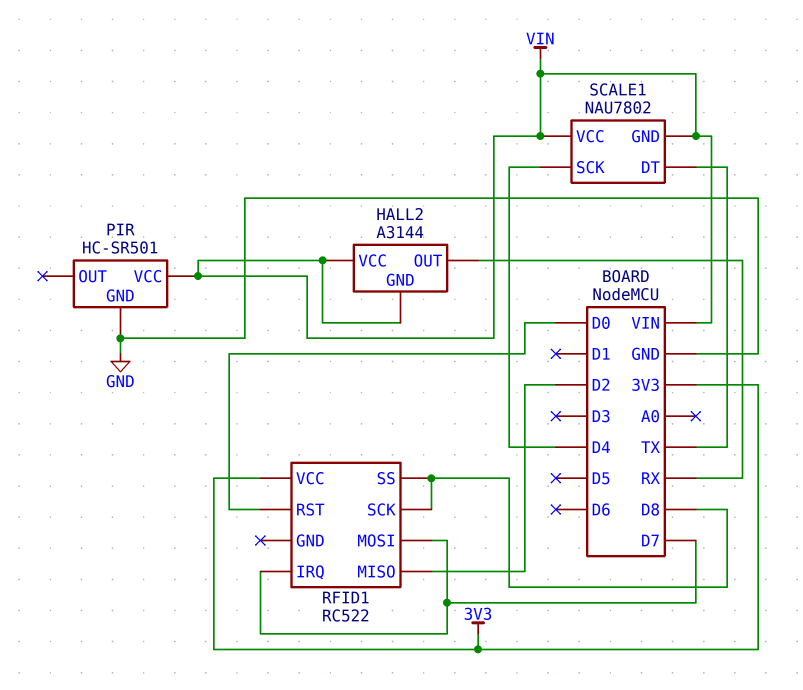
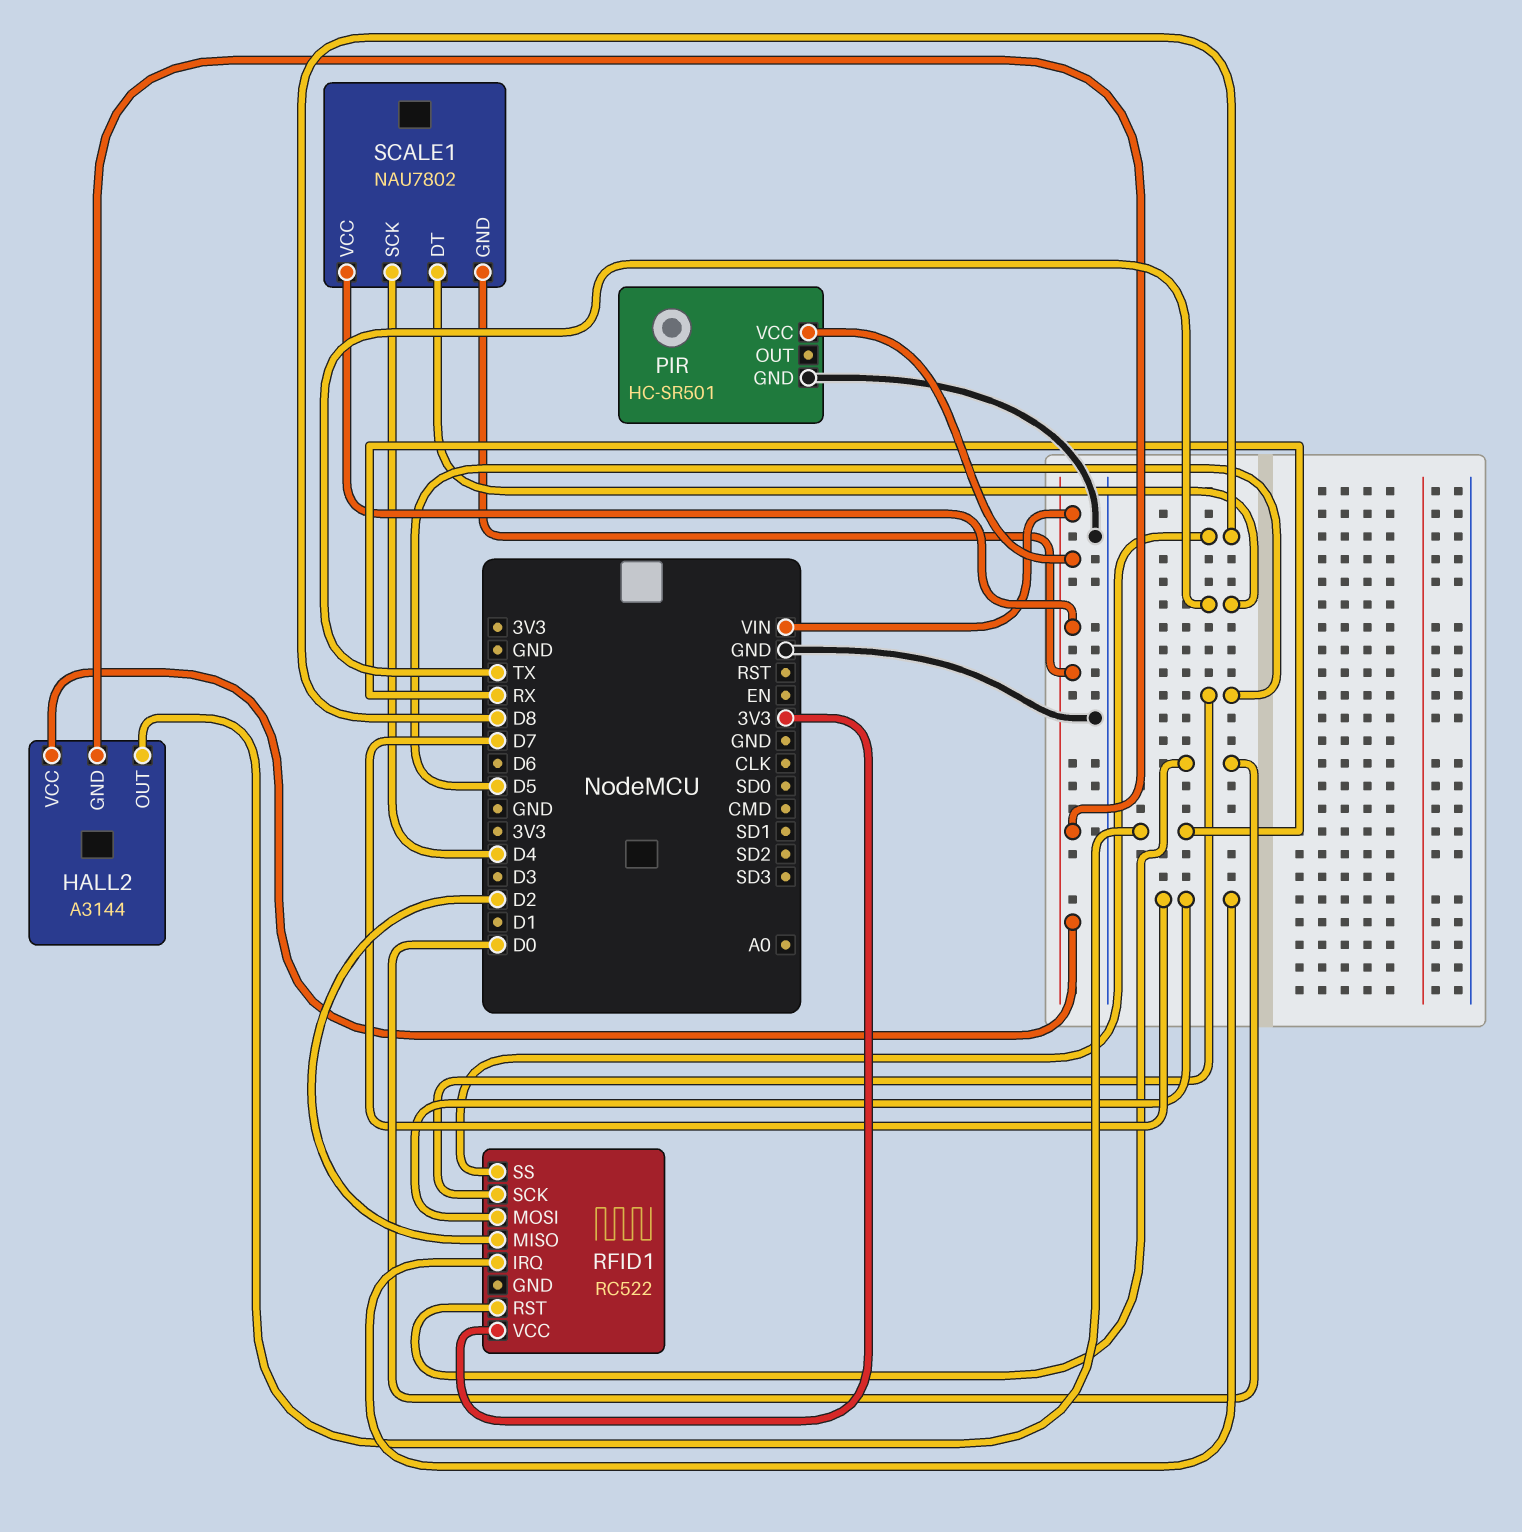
RFID1 pin SCK: D8 -> D5

